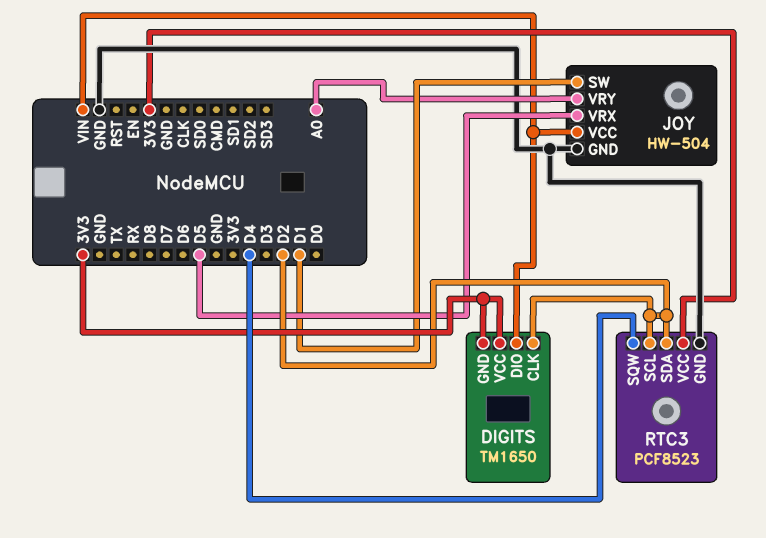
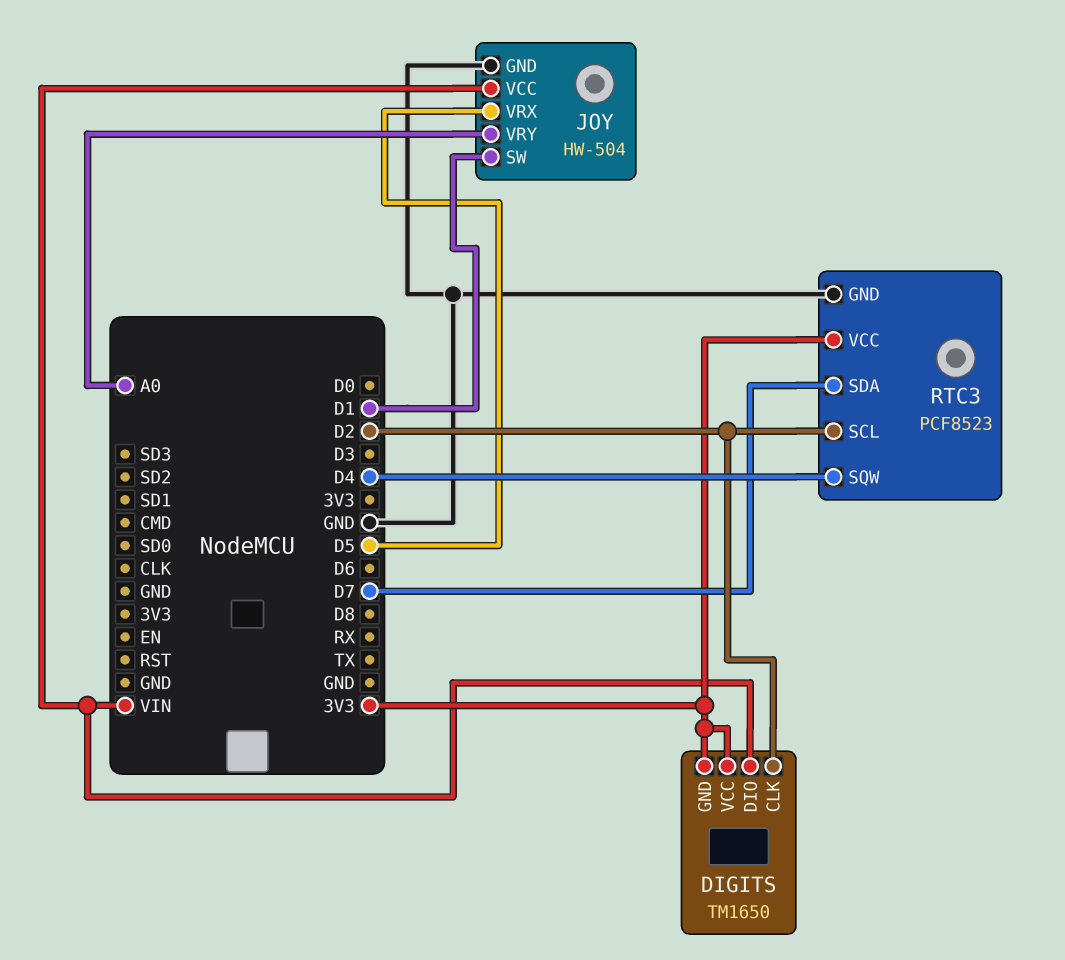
RTC3 pin SDA: D2 -> D7

